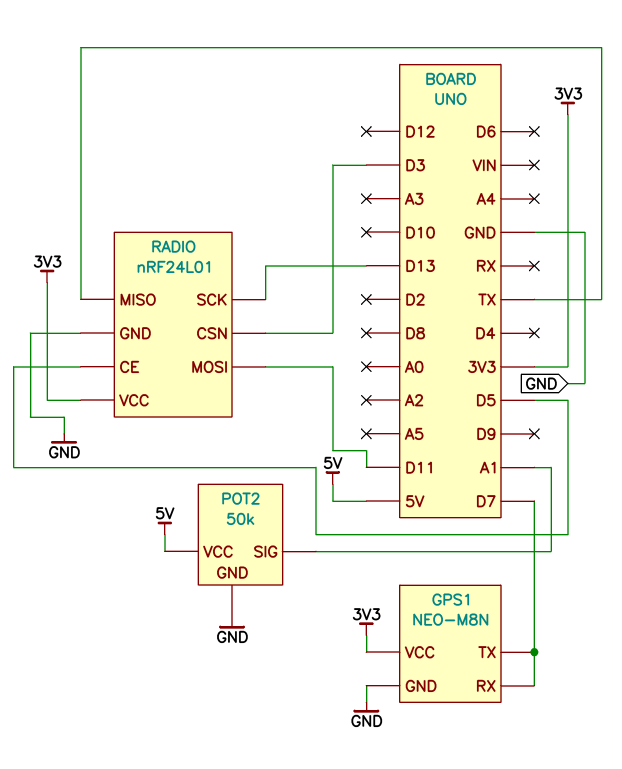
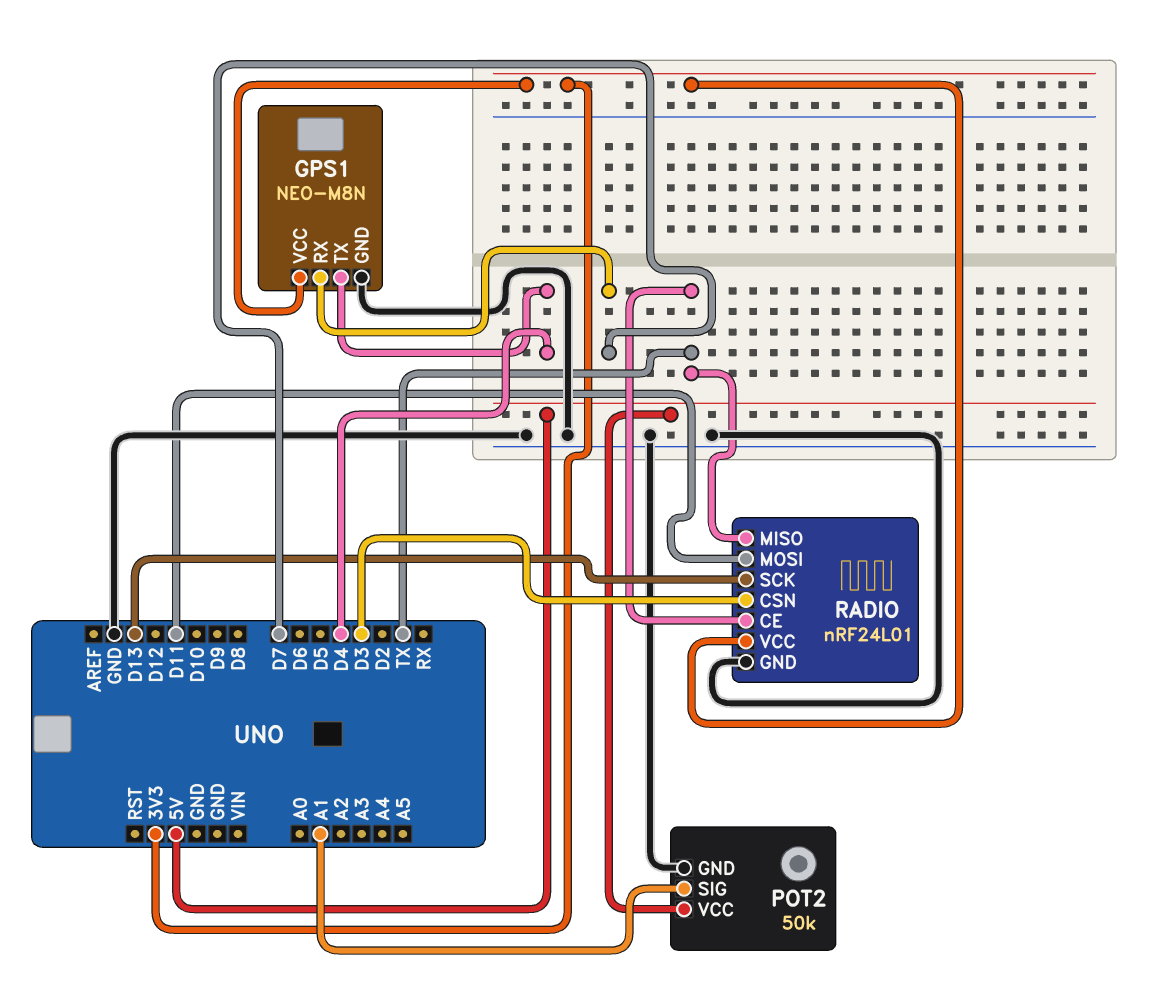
GPS1 pin TX: D7 -> D4
RADIO pin CE: D5 -> TX

